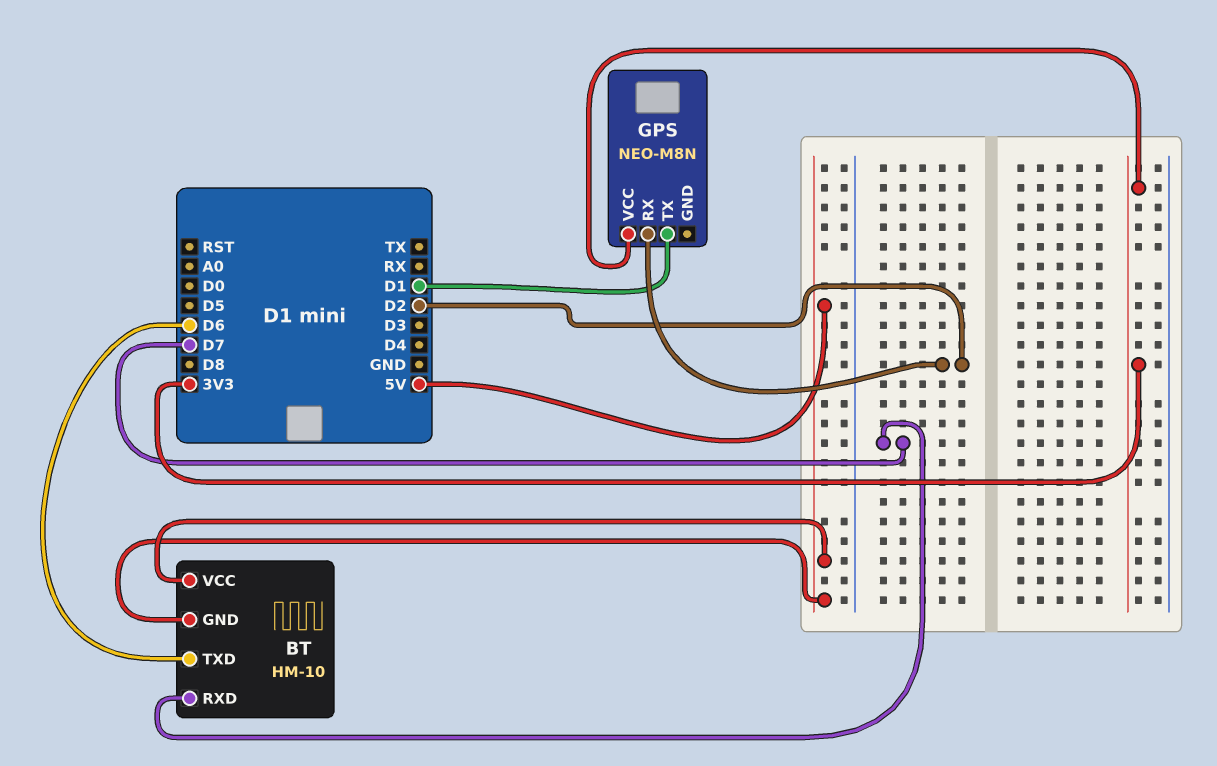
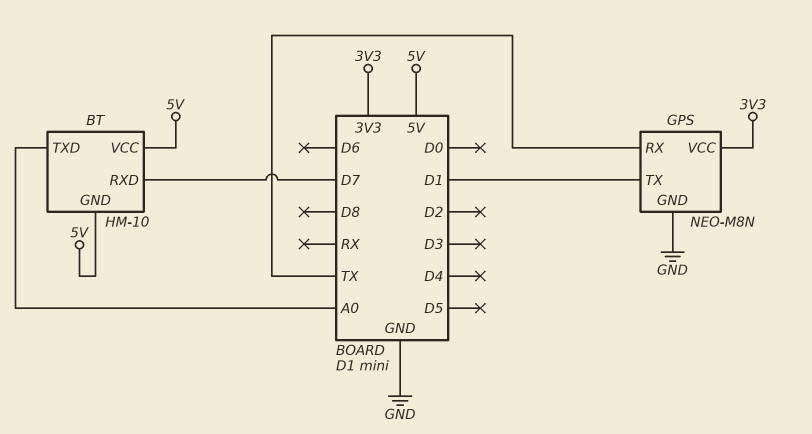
BT pin TXD: D6 -> A0
GPS pin GND: none -> GND
GPS pin RX: D2 -> TX

